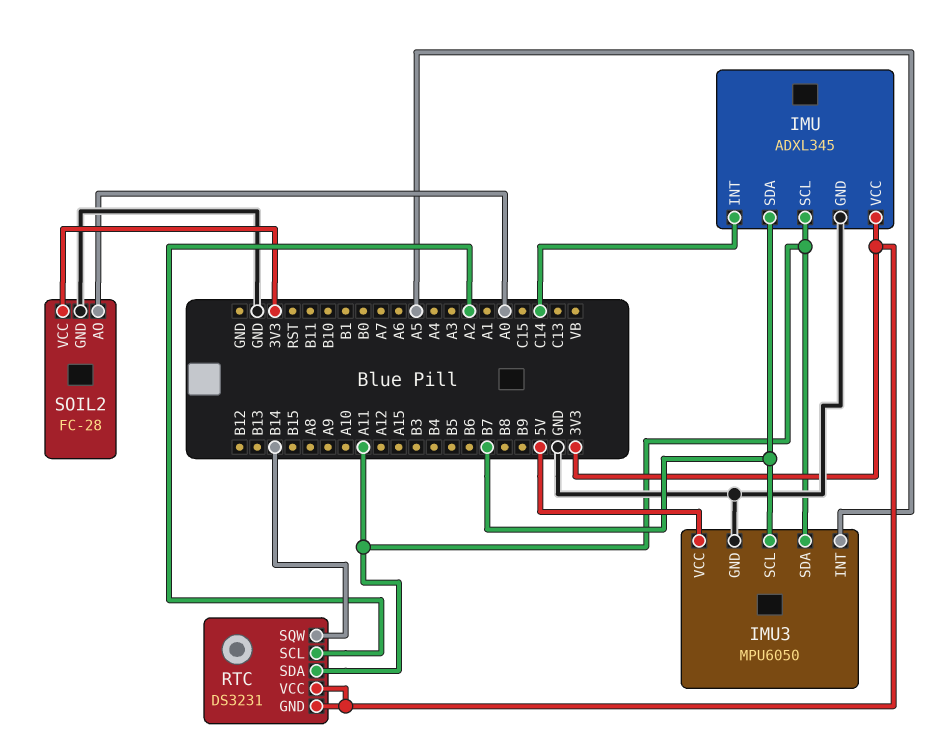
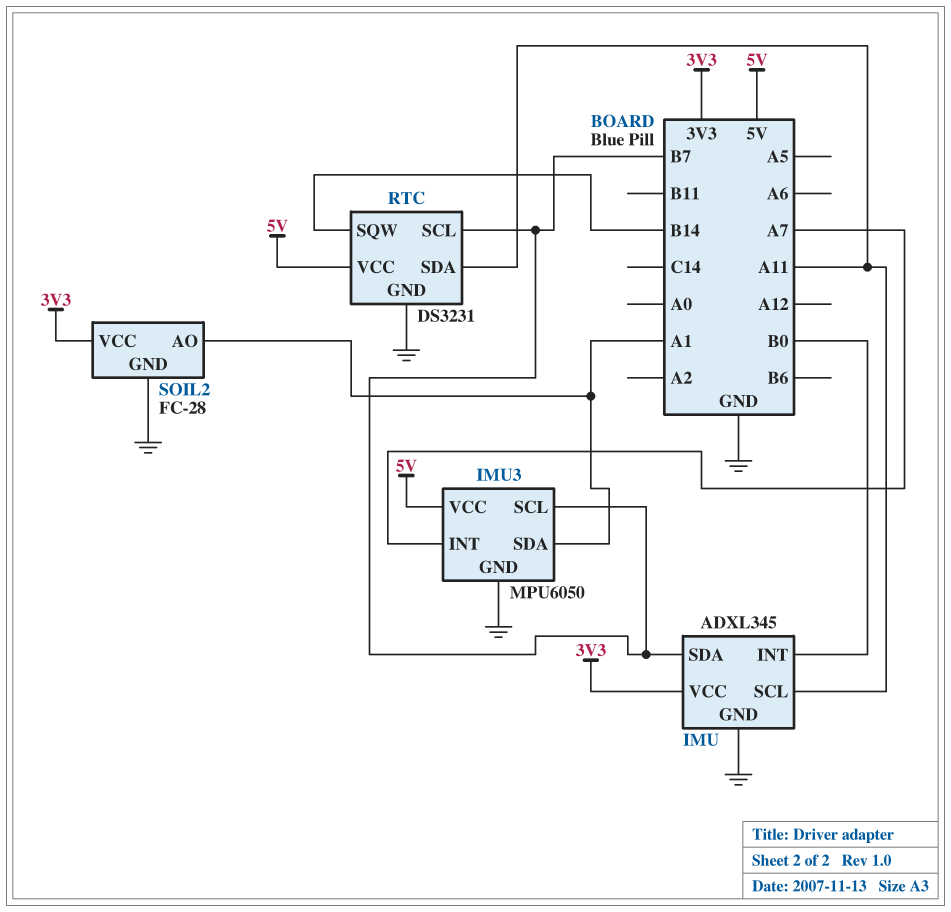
IMU pin INT: C14 -> B0
IMU3 pin INT: A5 -> A7
IMU3 pin SDA: A11 -> A1
RTC pin GND: 3V3 -> GND
RTC pin SCL: A2 -> B7
RTC pin VCC: 3V3 -> 5V
SOIL2 pin AO: A0 -> A1

